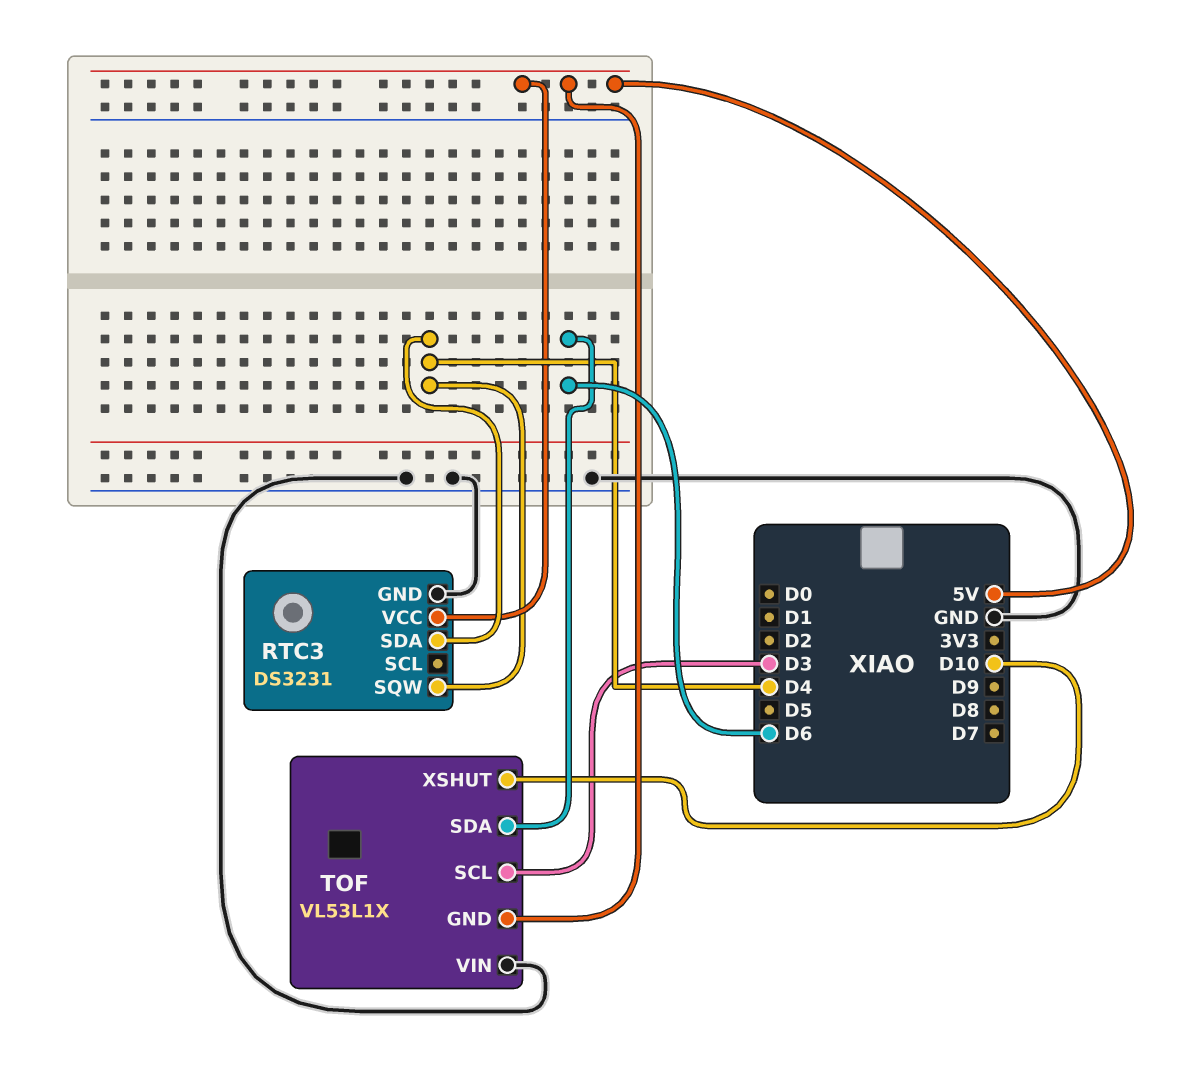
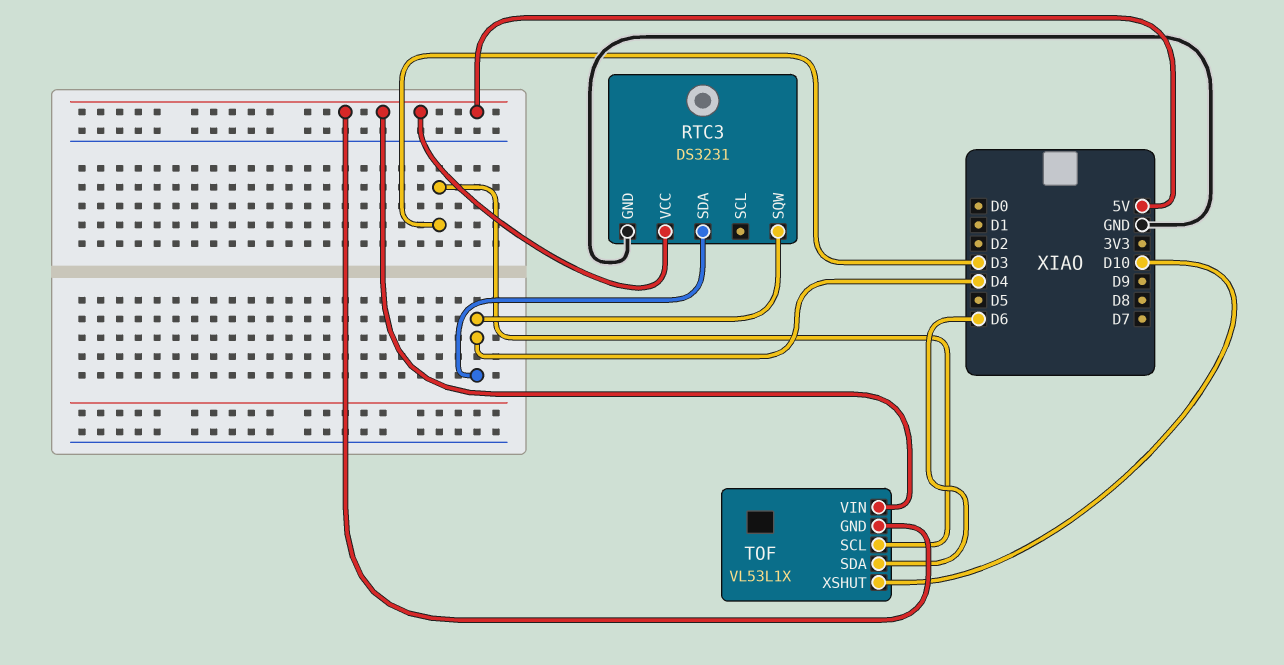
TOF pin VIN: GND -> 5V

